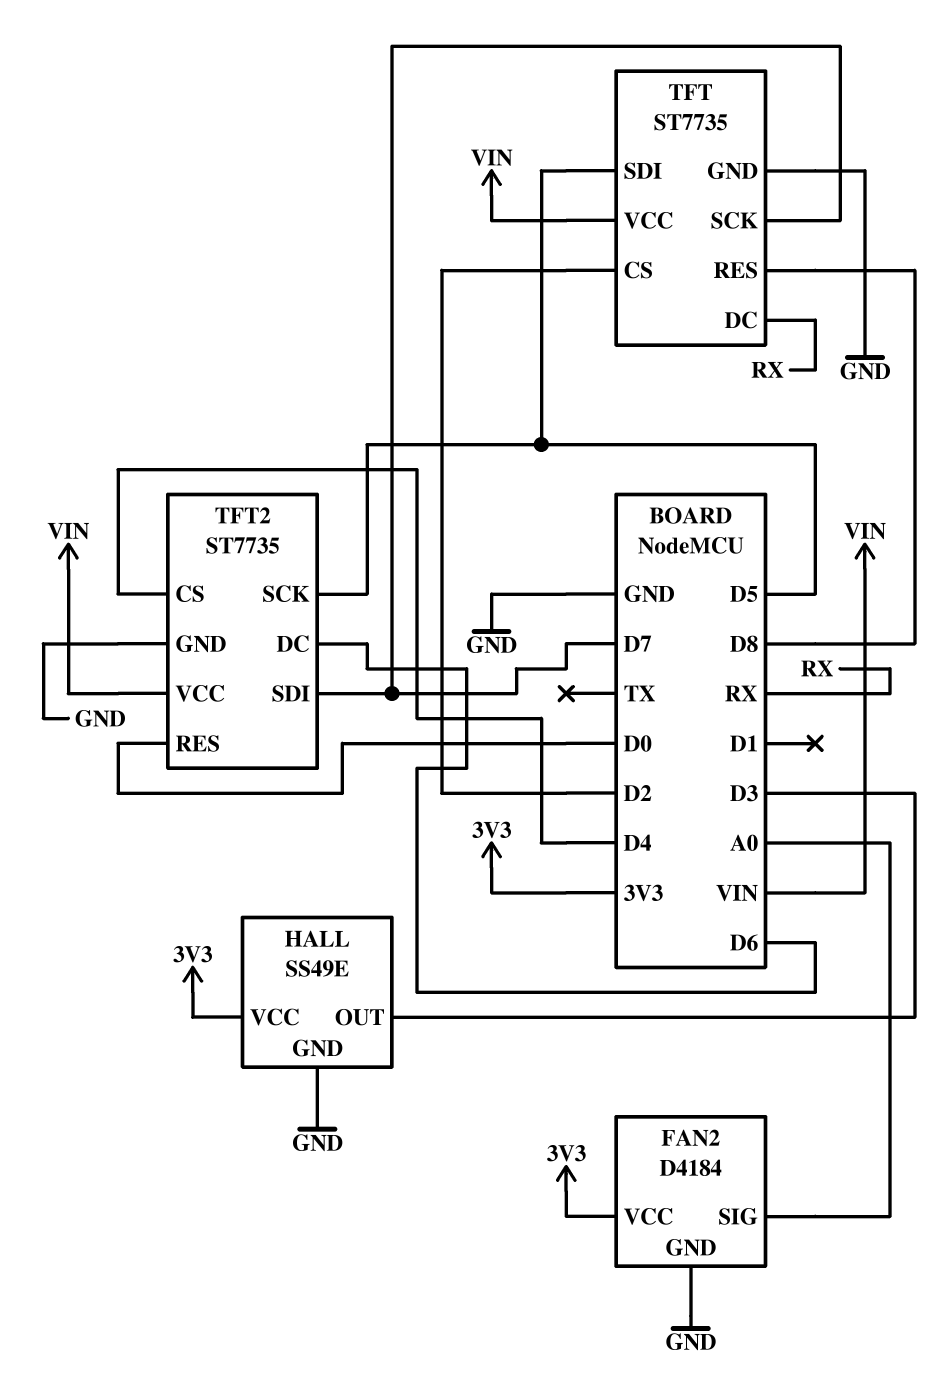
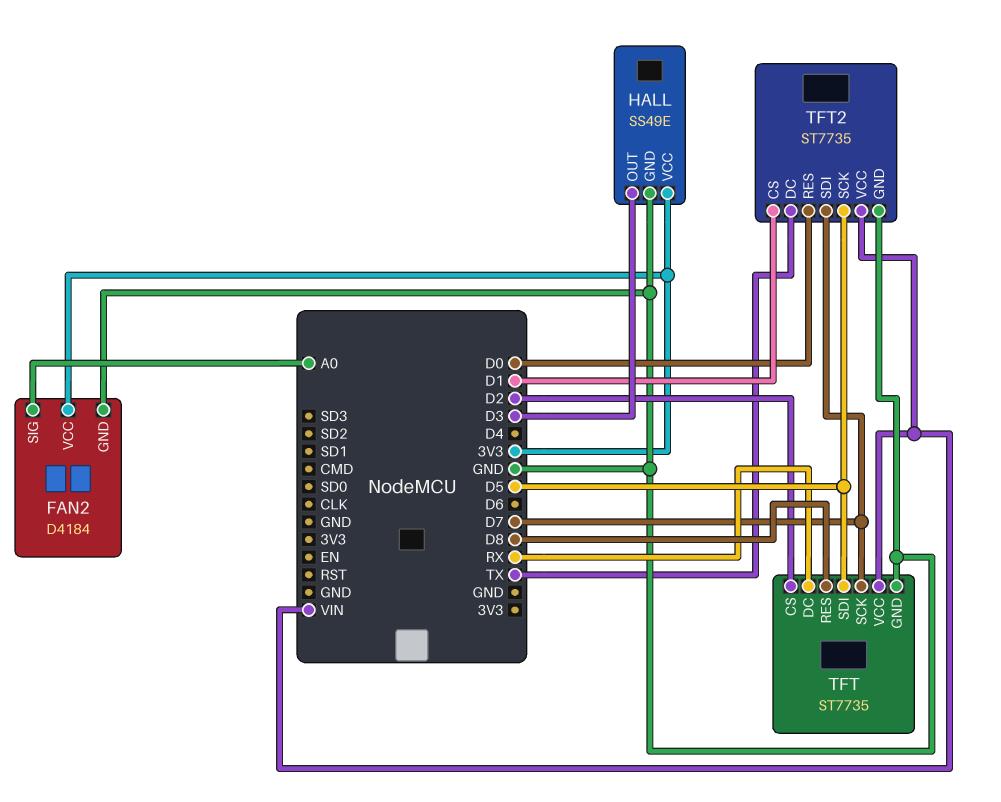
TFT2 pin CS: D4 -> D1
TFT2 pin DC: D6 -> TX

